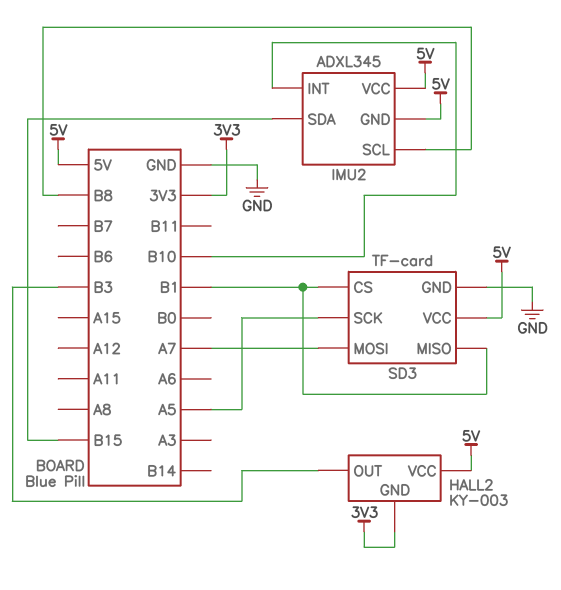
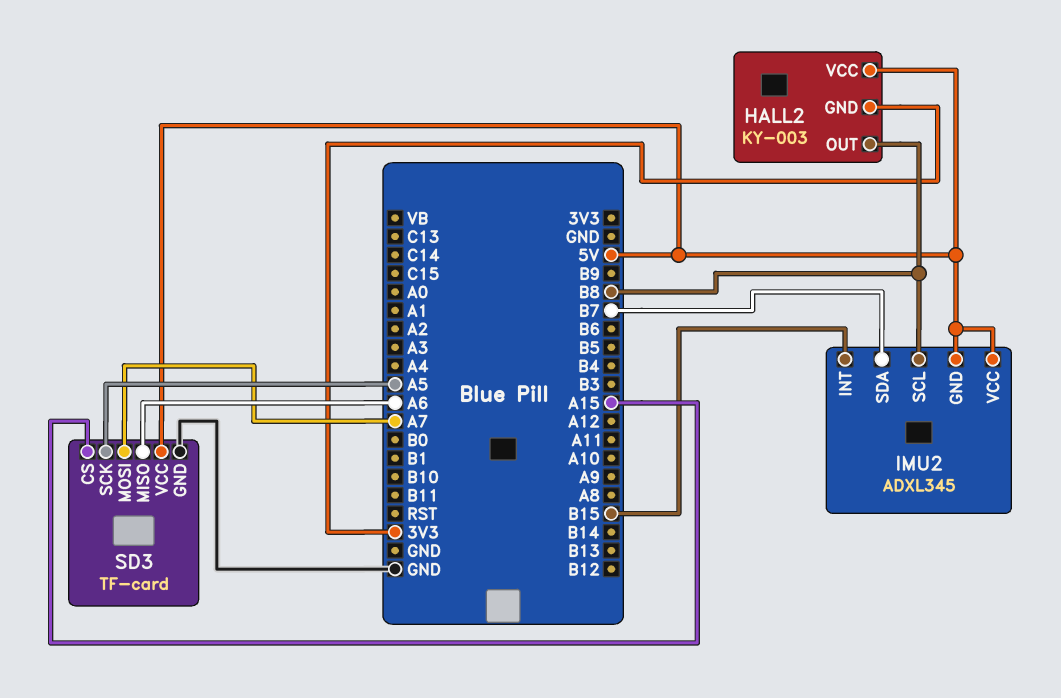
HALL2 pin OUT: B3 -> B8
IMU2 pin INT: B10 -> B15
IMU2 pin SDA: B15 -> B7
SD3 pin CS: B1 -> A15
SD3 pin MISO: B1 -> A6

